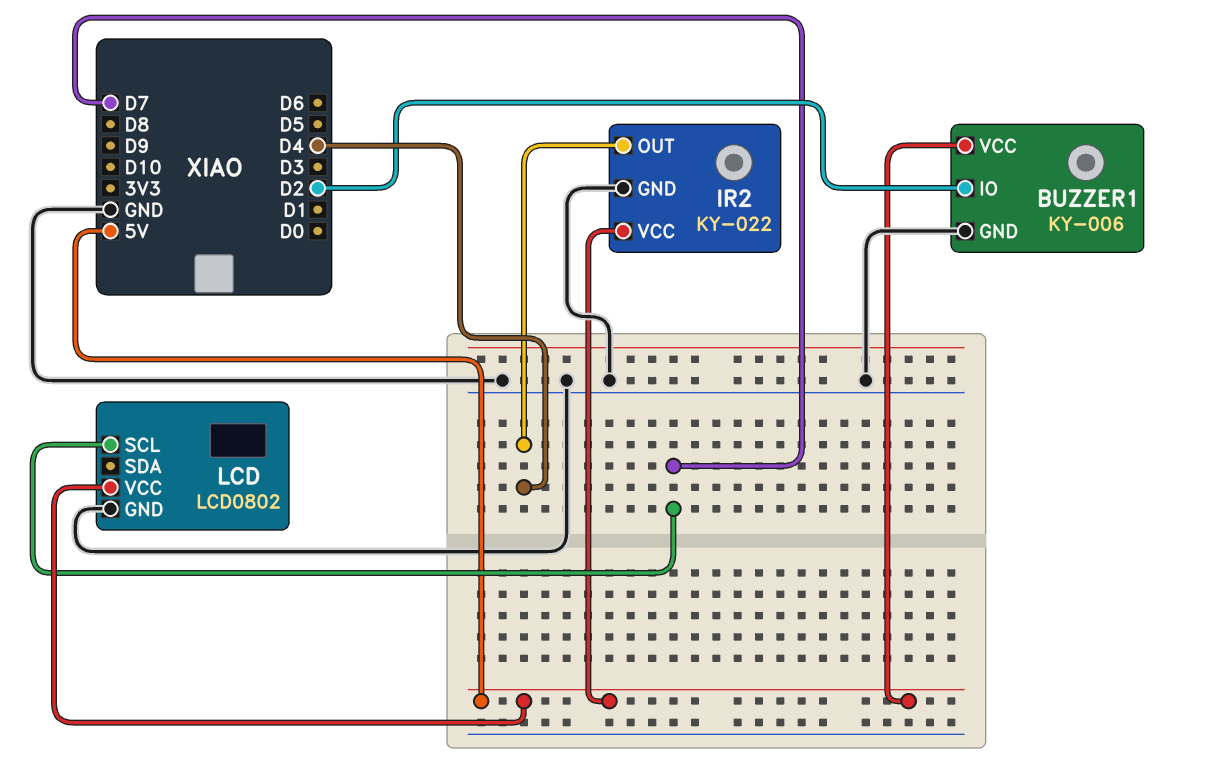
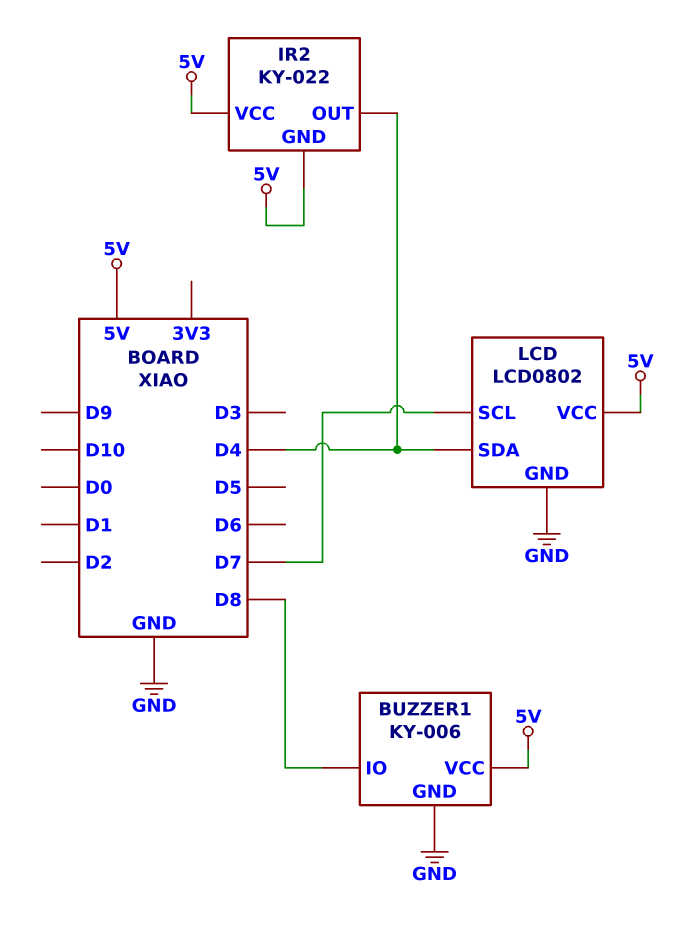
BUZZER1 pin IO: D2 -> D8
IR2 pin GND: GND -> 5V
LCD pin SDA: none -> D4

